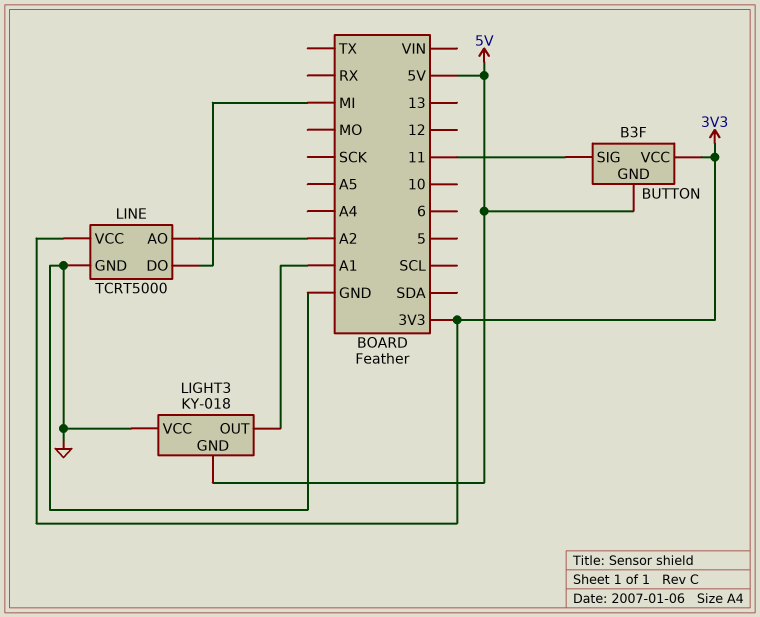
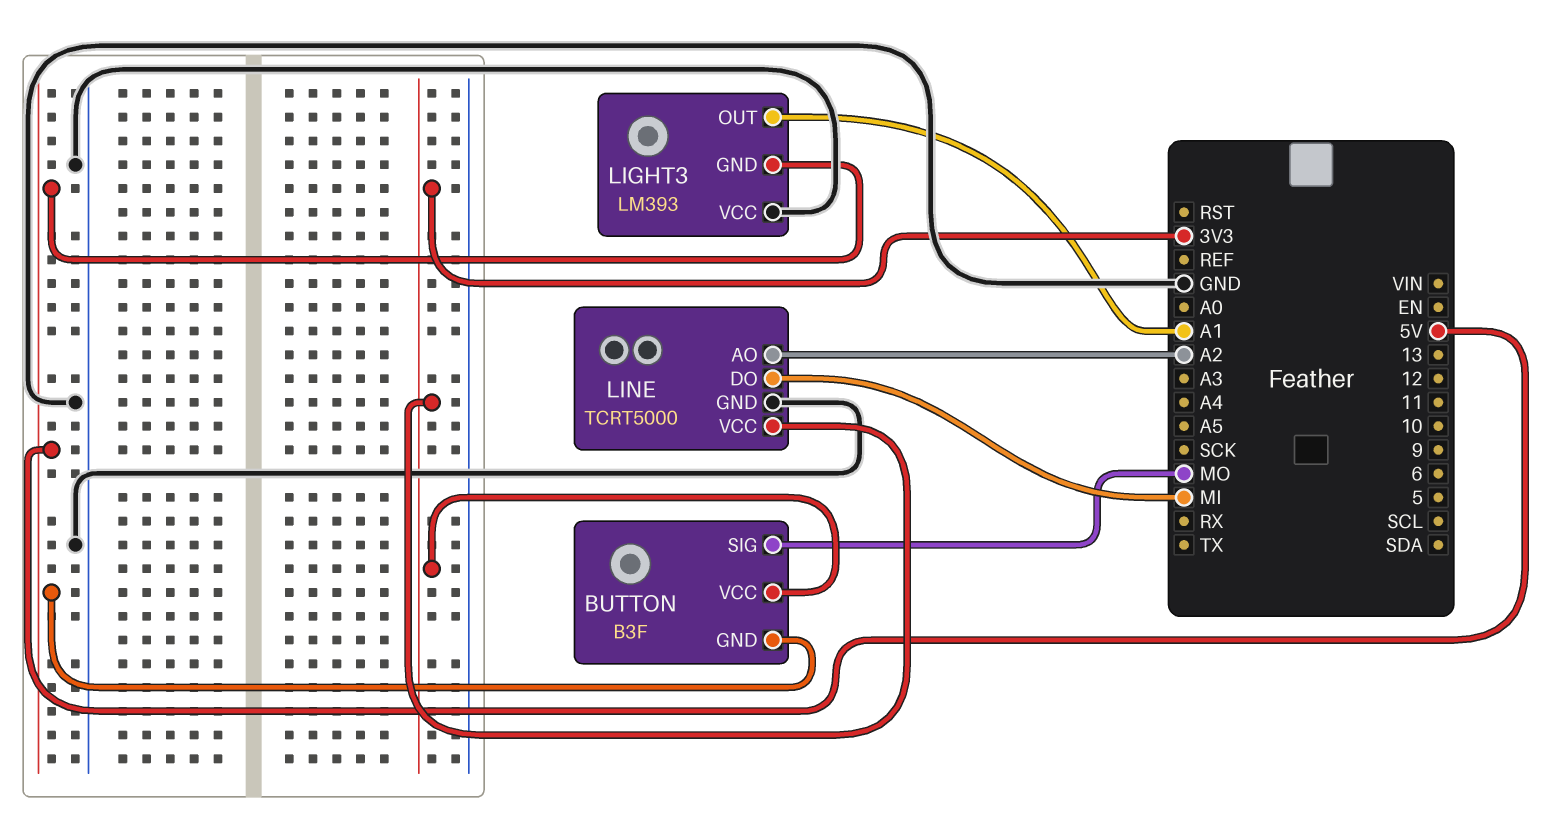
BUTTON pin SIG: 11 -> MO
LIGHT3: KY-018 -> LM393

